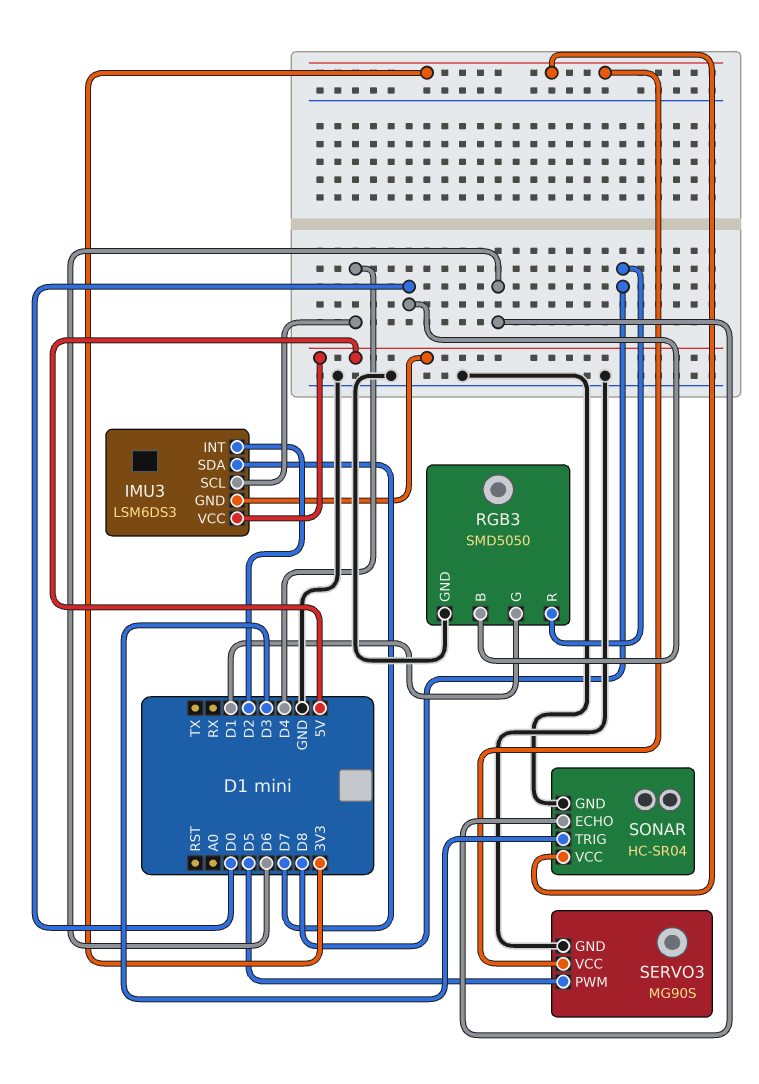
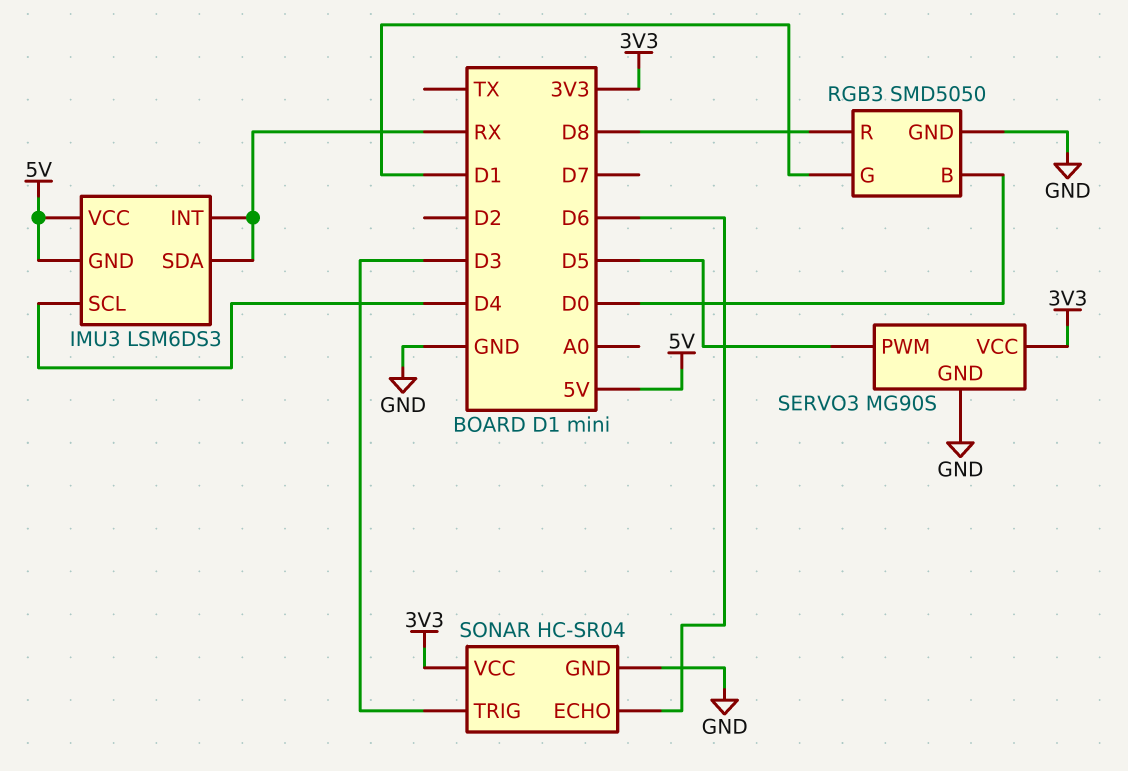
IMU3 pin INT: D2 -> RX
IMU3 pin SDA: D7 -> RX

